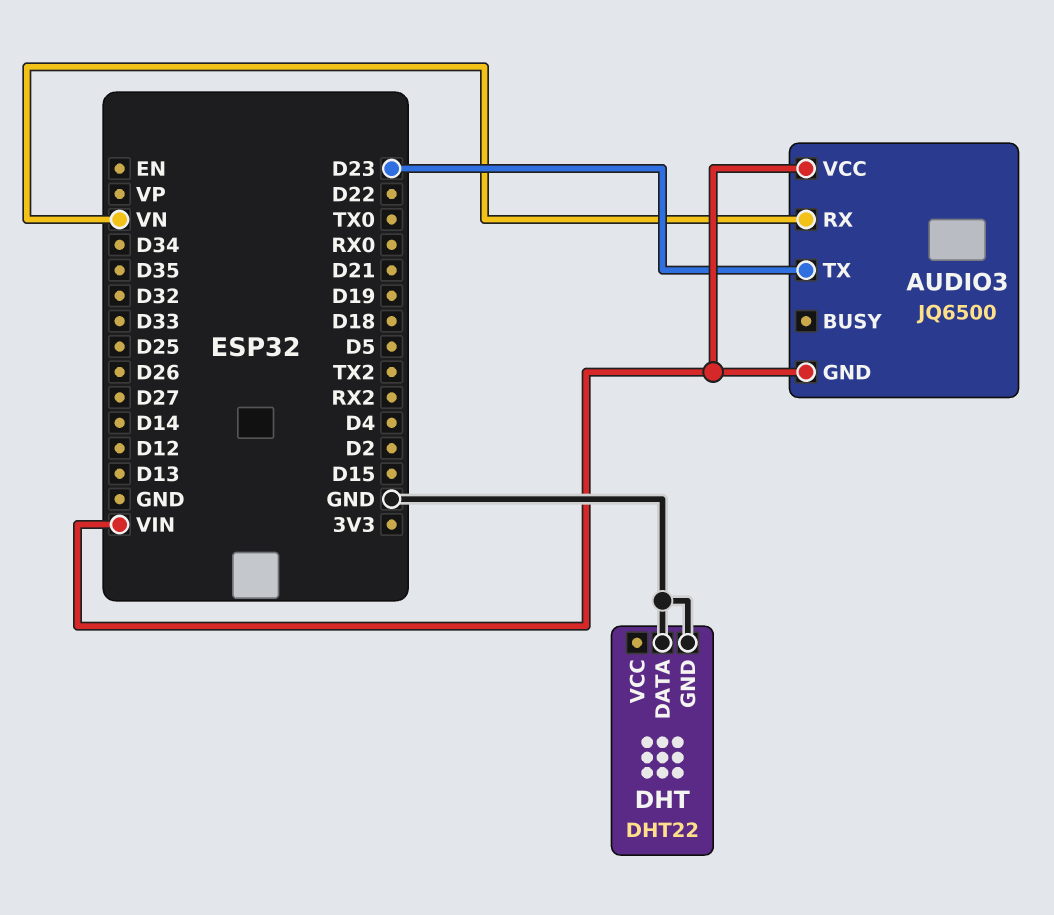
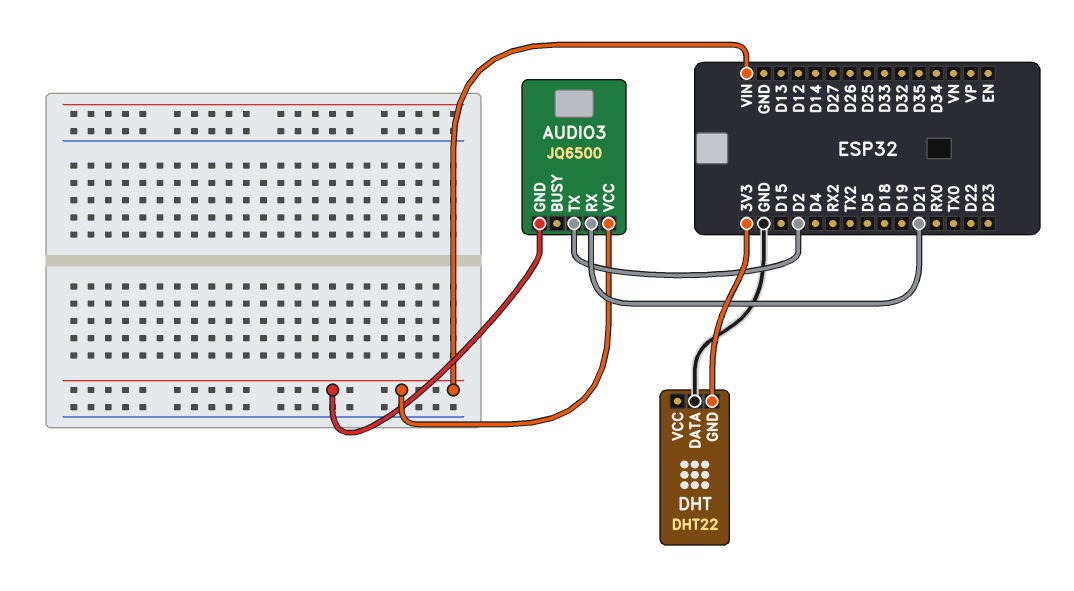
AUDIO3 pin RX: VN -> D21
AUDIO3 pin TX: D23 -> D2
DHT pin GND: GND -> 3V3

